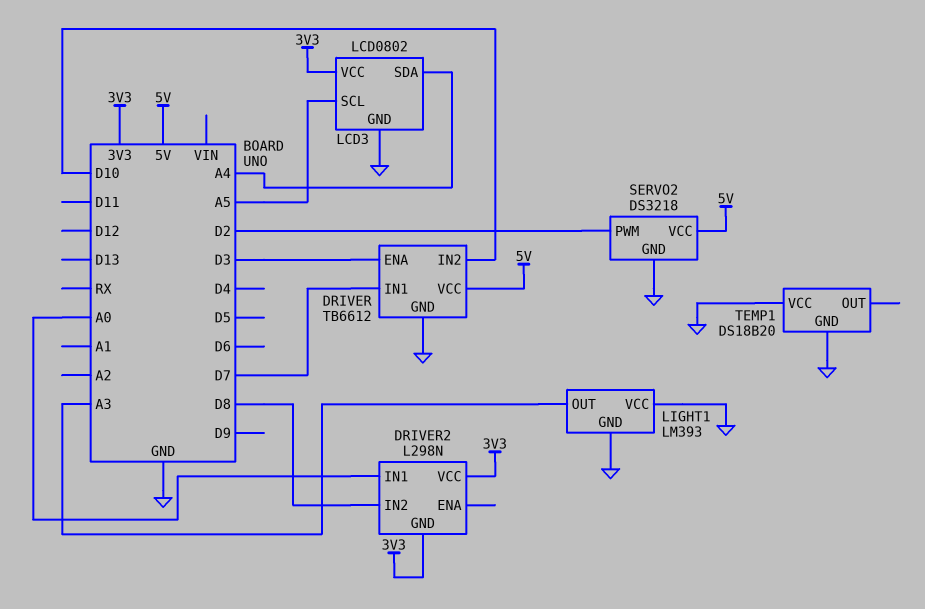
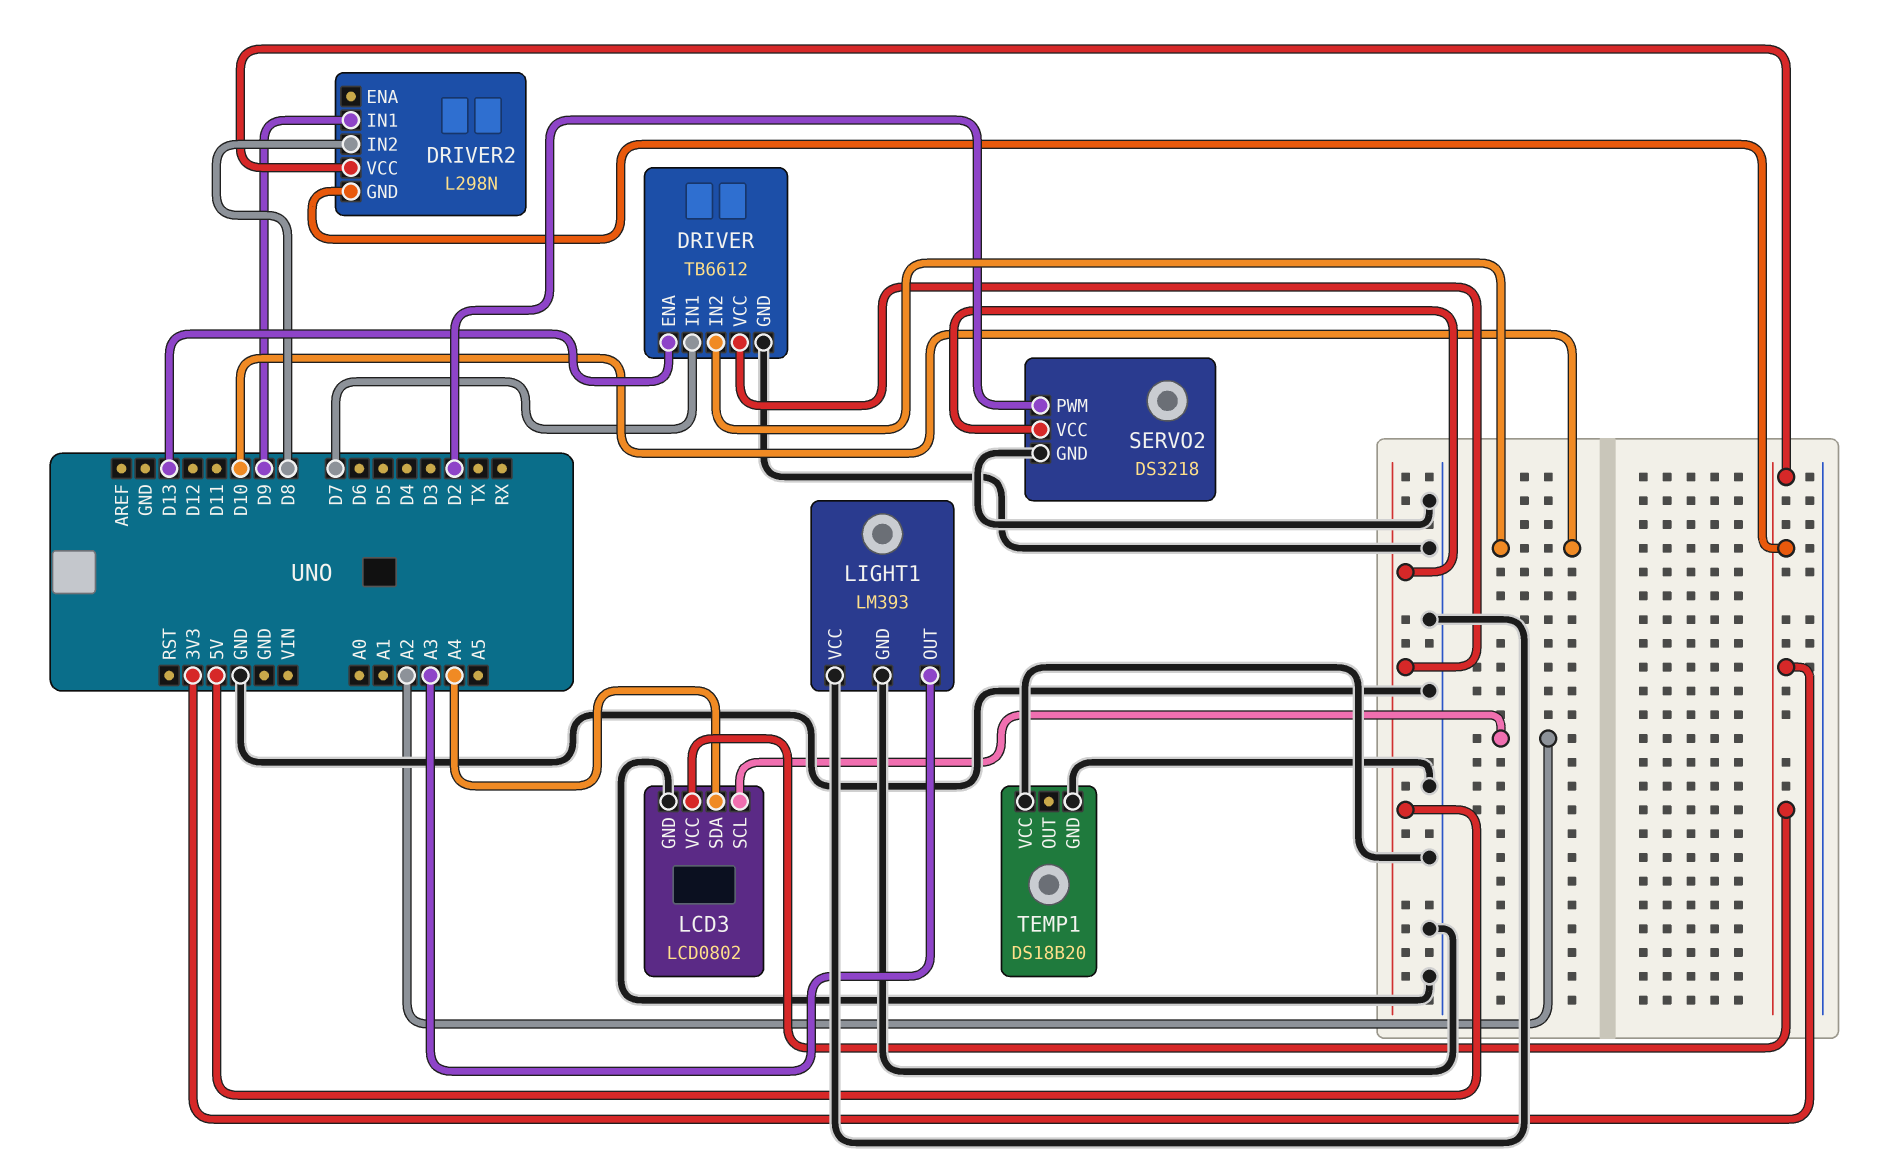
DRIVER pin ENA: D3 -> D13
DRIVER2 pin IN1: A0 -> D9
LCD3 pin SCL: A5 -> A2

